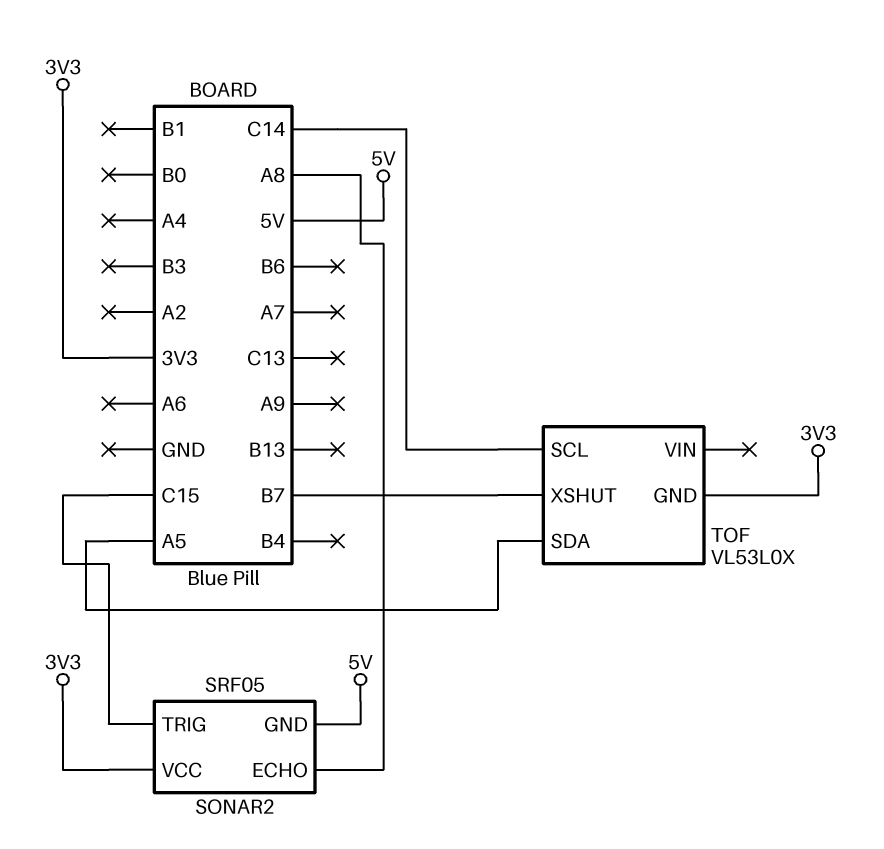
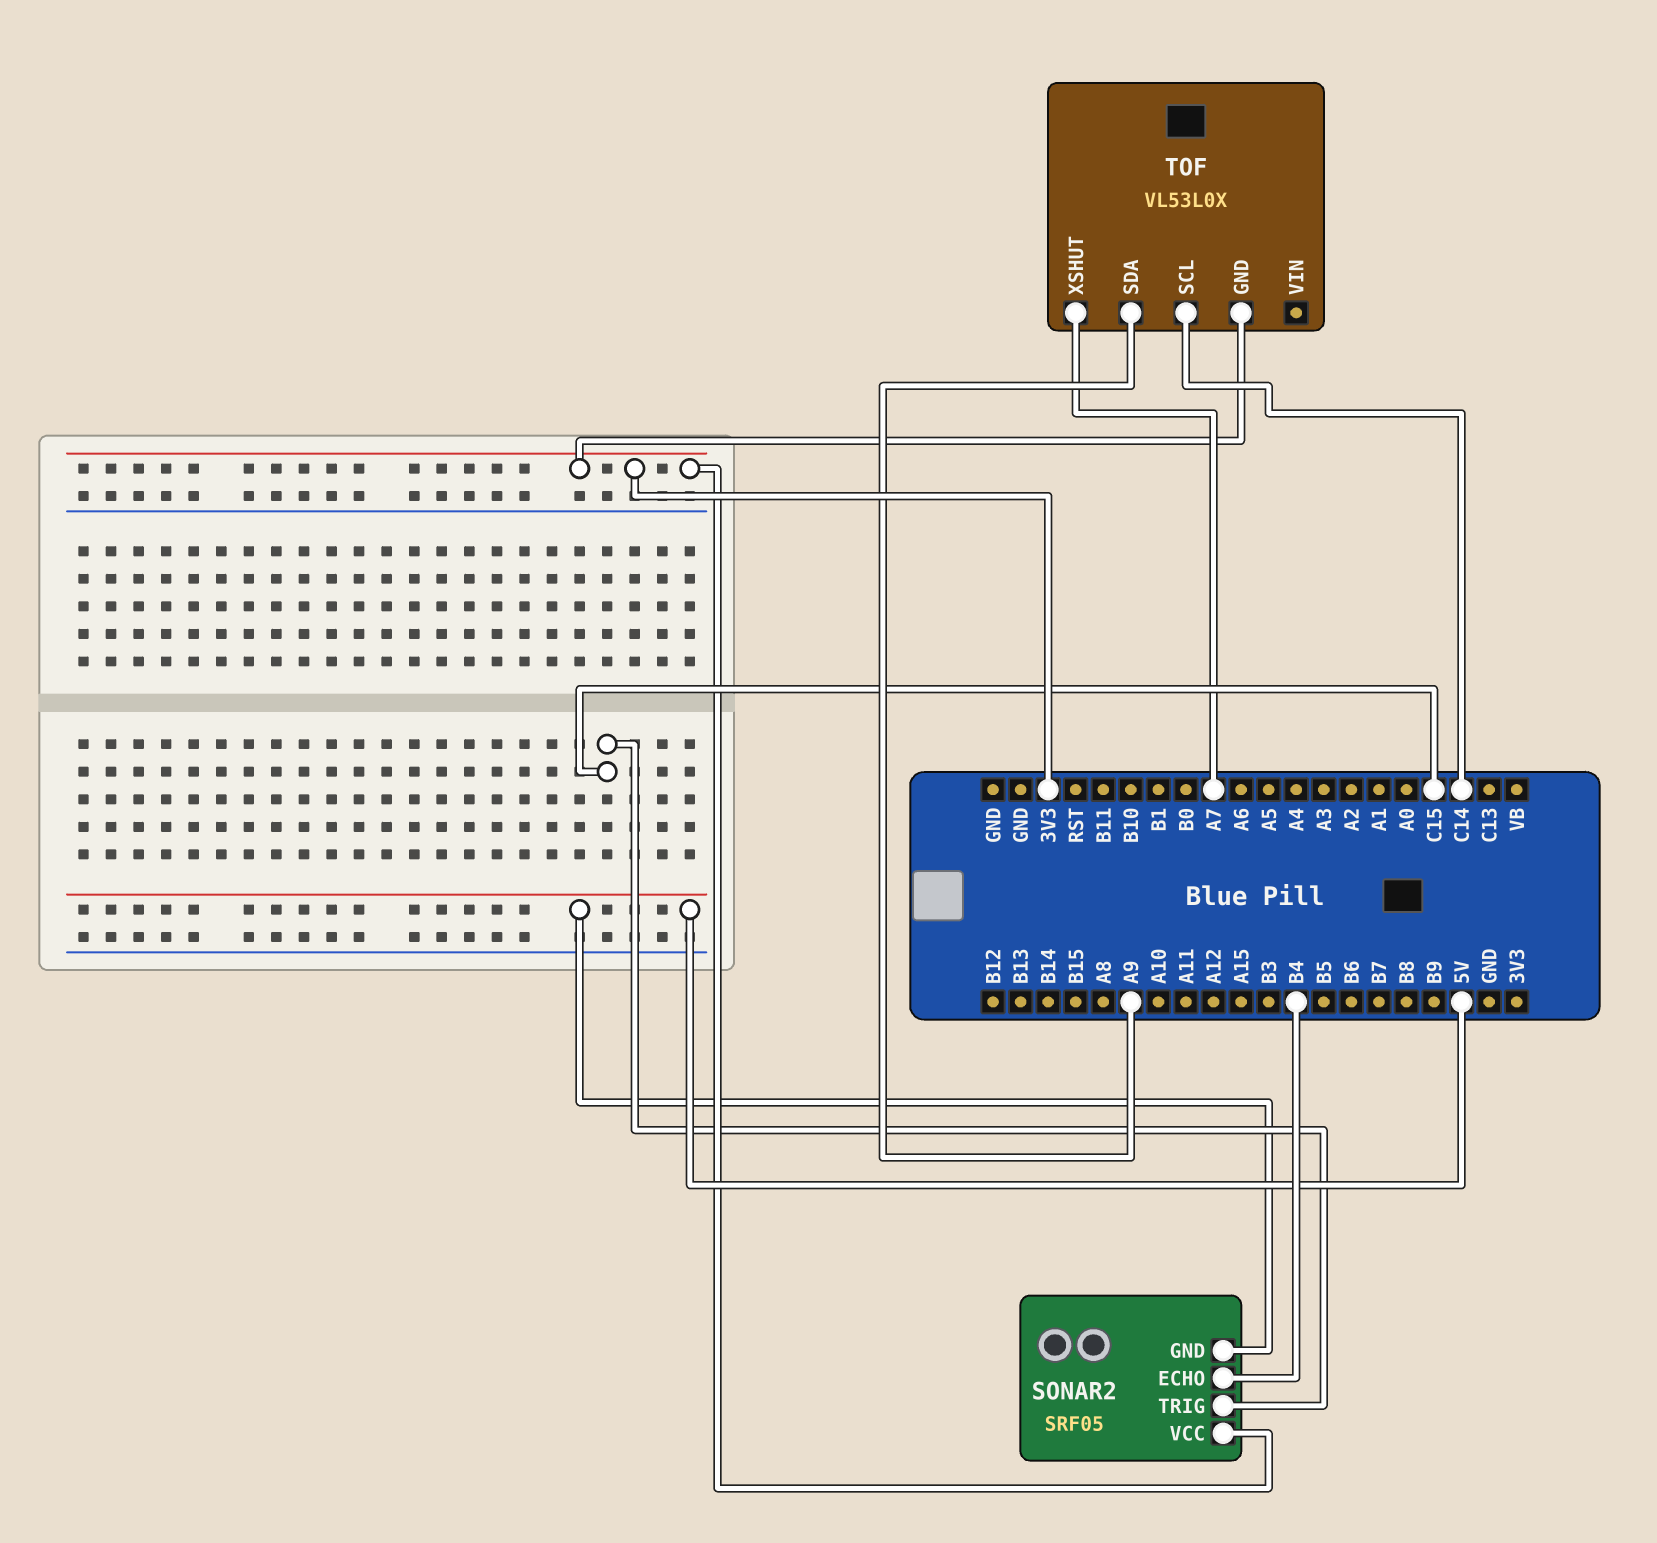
SONAR2 pin ECHO: A8 -> B4
TOF pin SDA: A5 -> A9
TOF pin XSHUT: B7 -> A7

